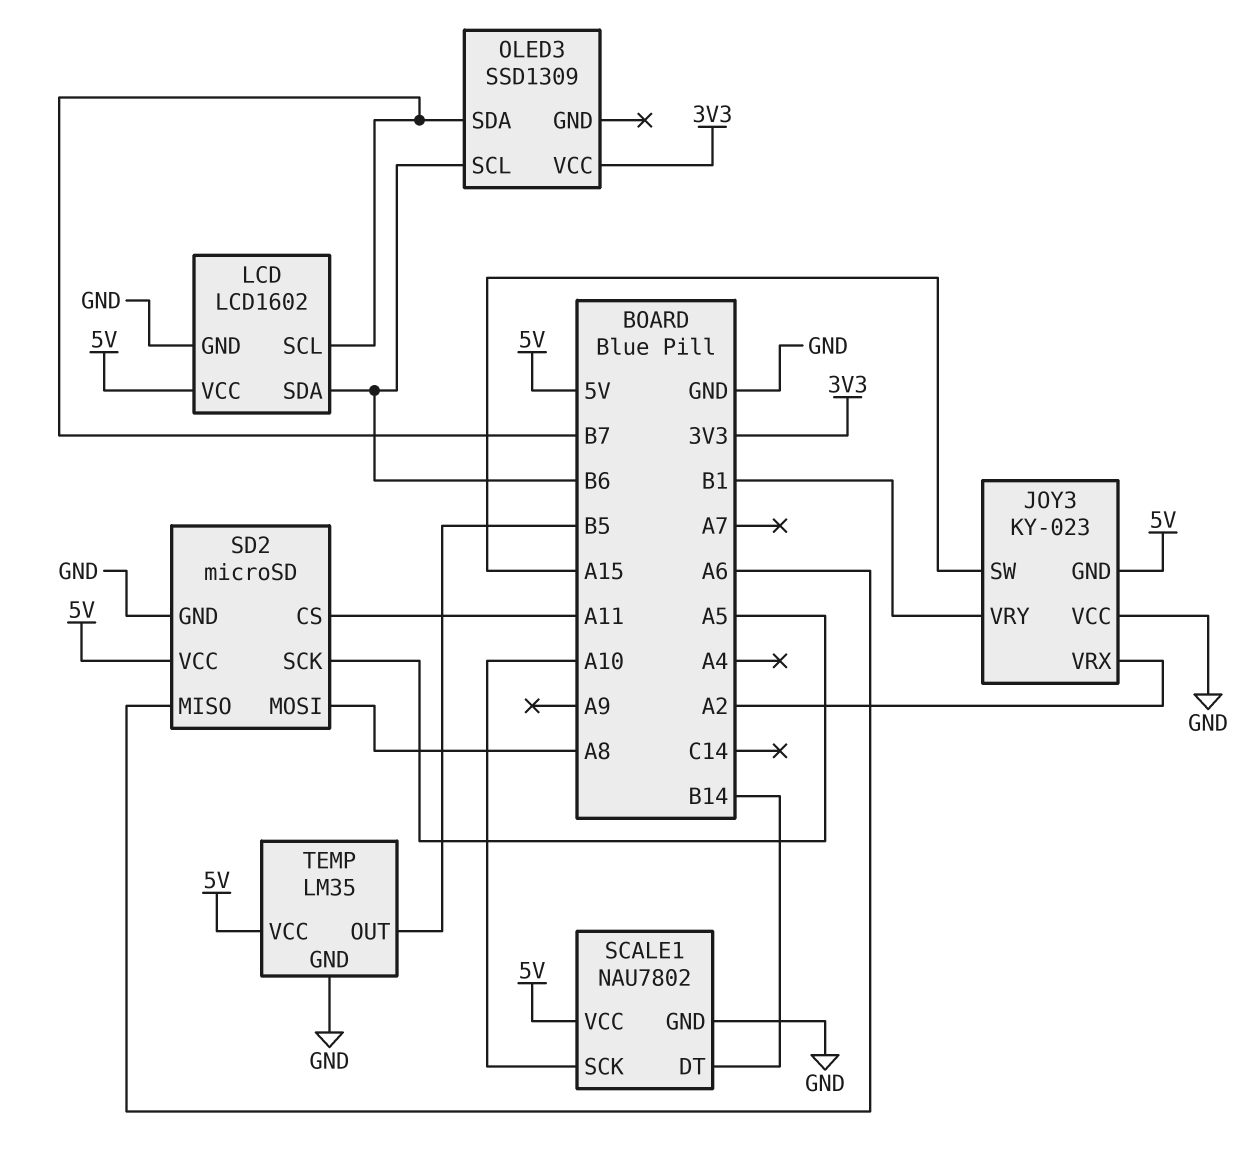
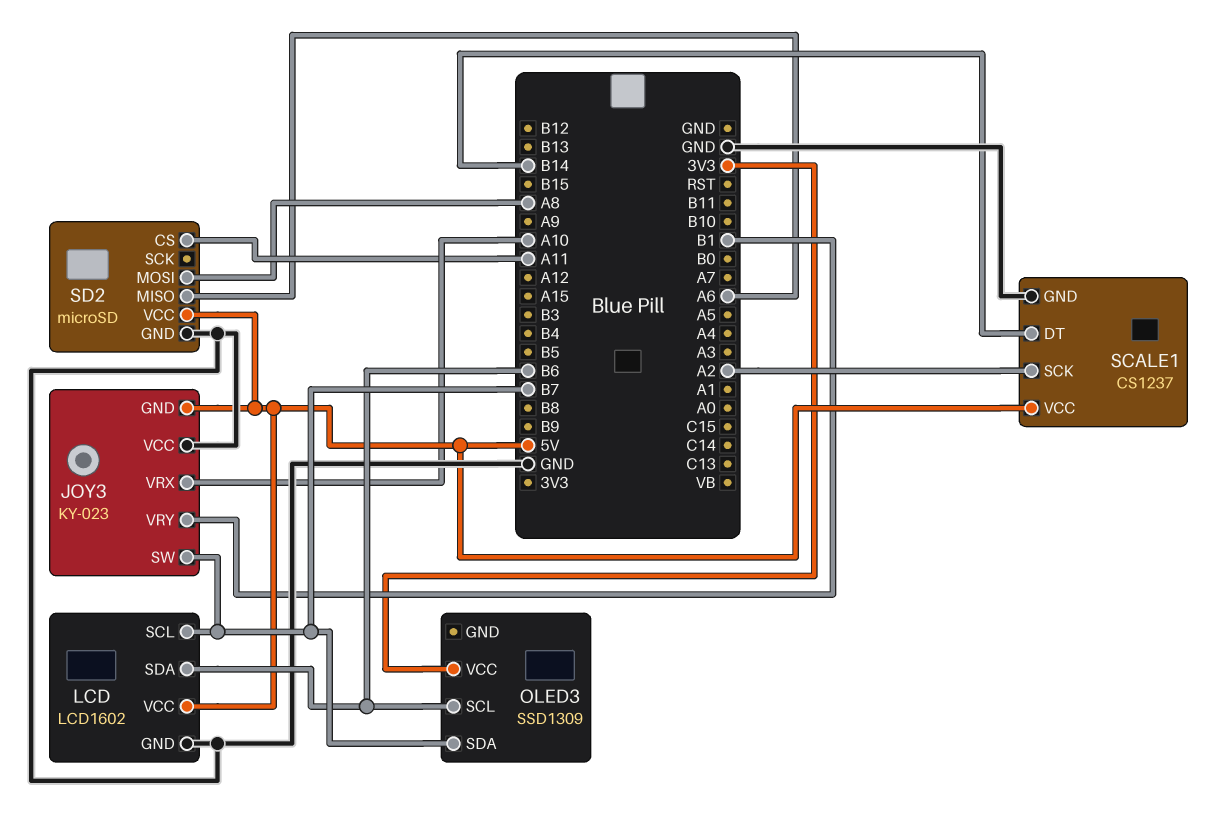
JOY3 pin SW: A15 -> B7
JOY3 pin VRX: A2 -> A10
SCALE1: NAU7802 -> CS1237
SCALE1 pin SCK: A10 -> A2
SD2 pin SCK: A5 -> none
TEMP: LM35 -> none
TEMP pin GND: GND -> none
TEMP pin OUT: B5 -> none
TEMP pin VCC: 5V -> none

